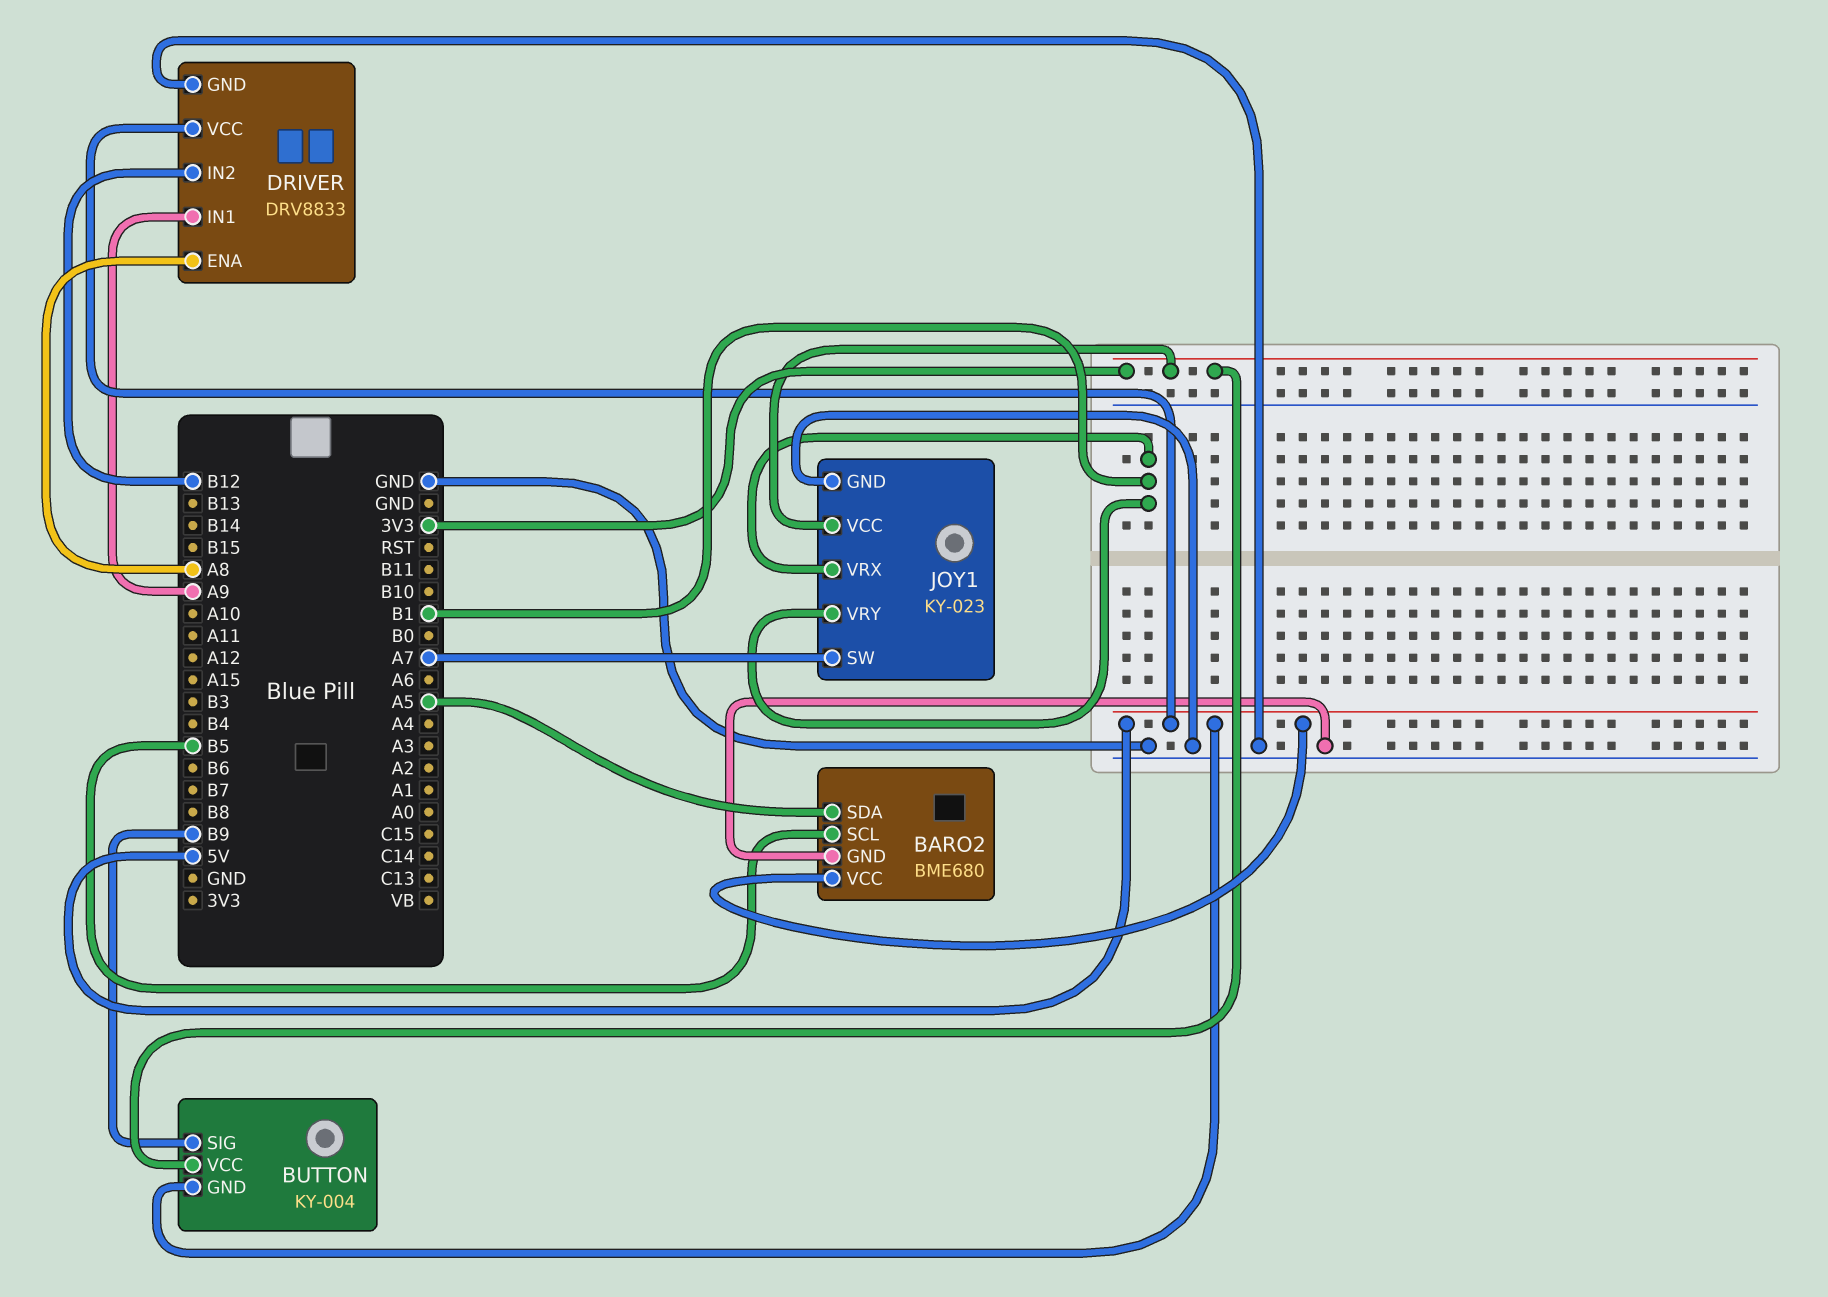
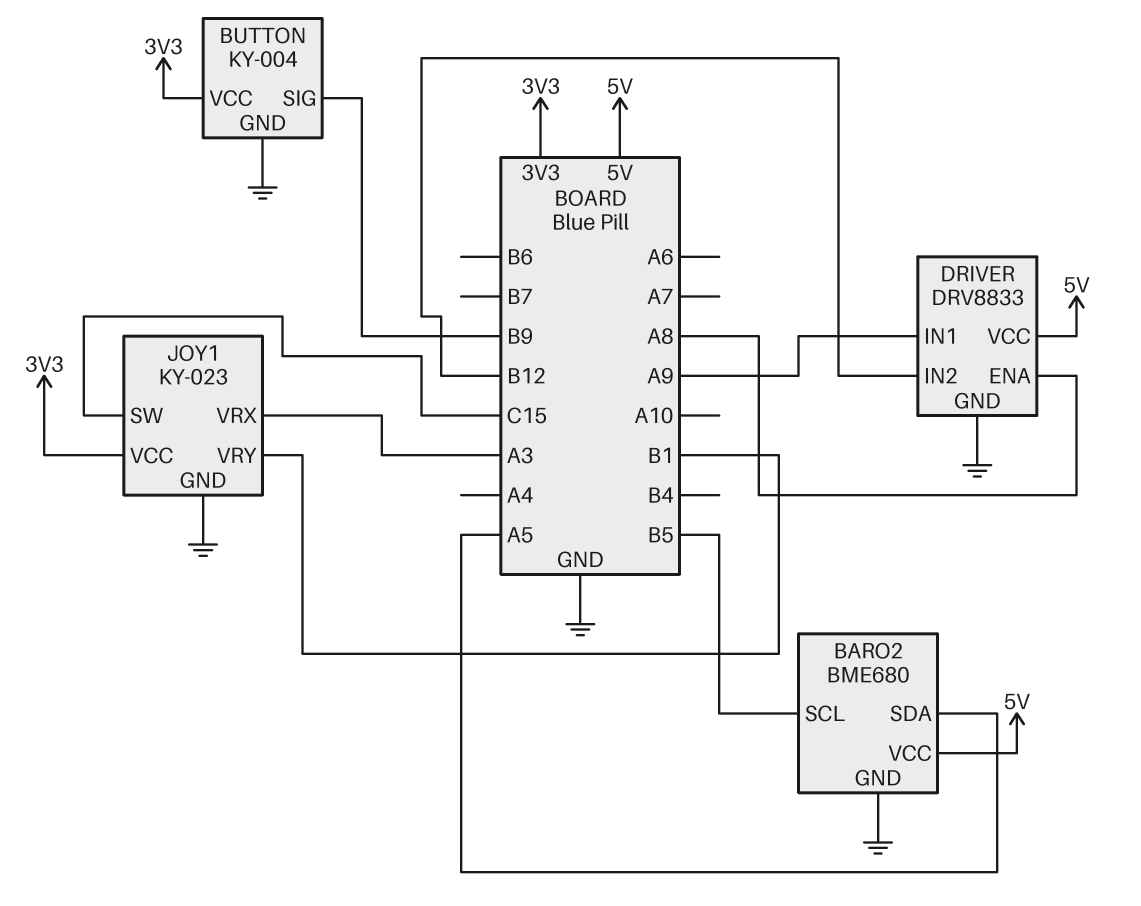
BUTTON pin GND: 5V -> GND
JOY1 pin SW: A7 -> C15
JOY1 pin VRX: B1 -> A3

